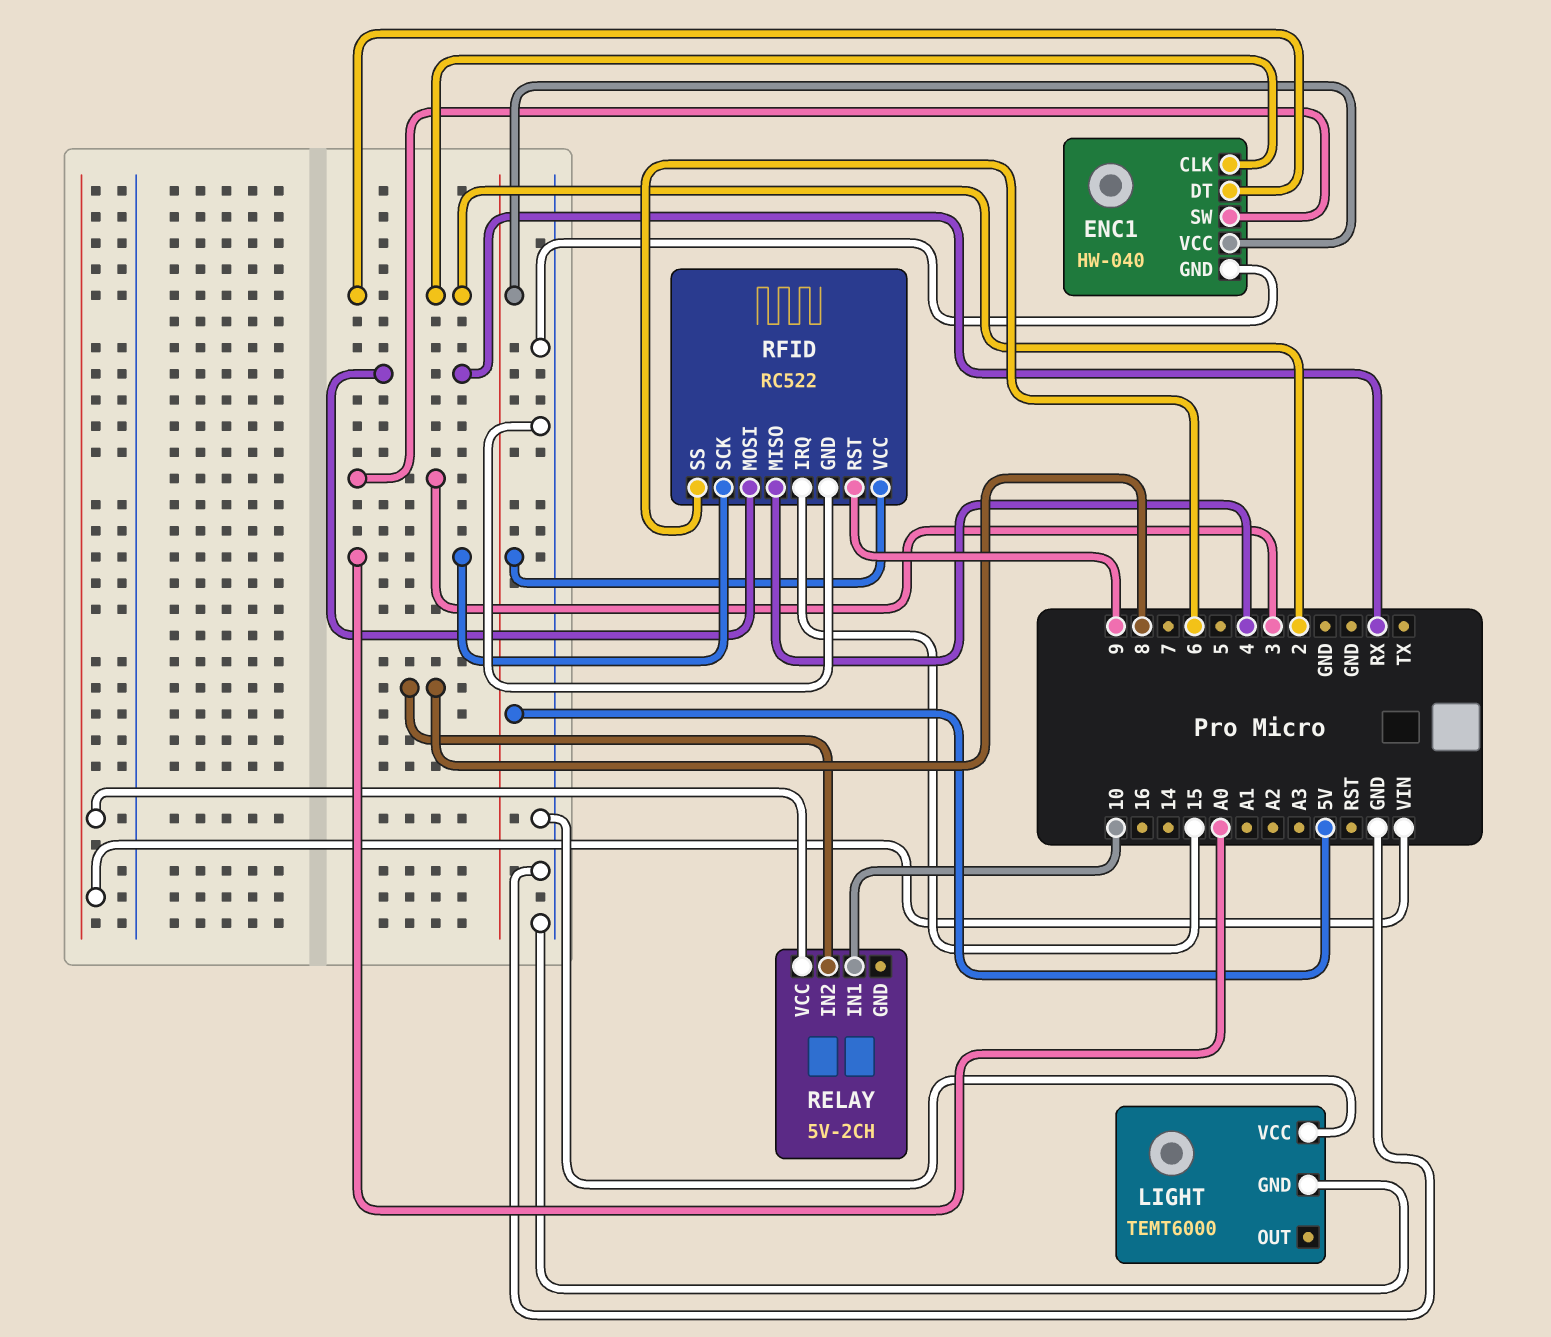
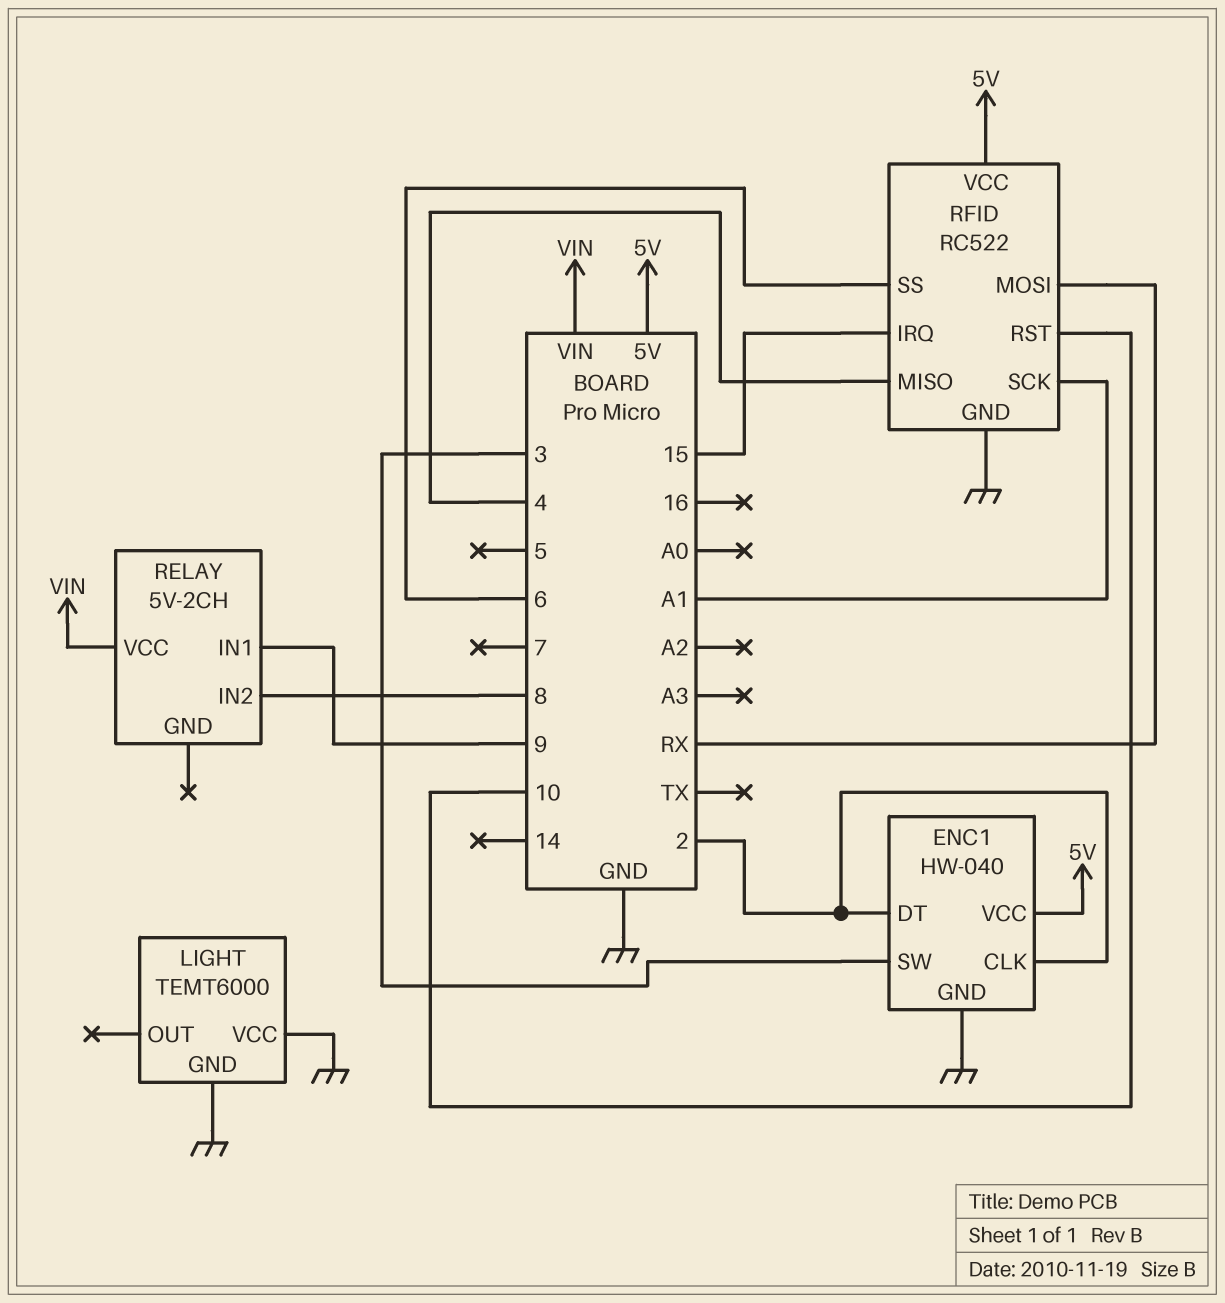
RELAY pin IN1: 10 -> 9
RFID pin RST: 9 -> 10
RFID pin SCK: A0 -> A1

